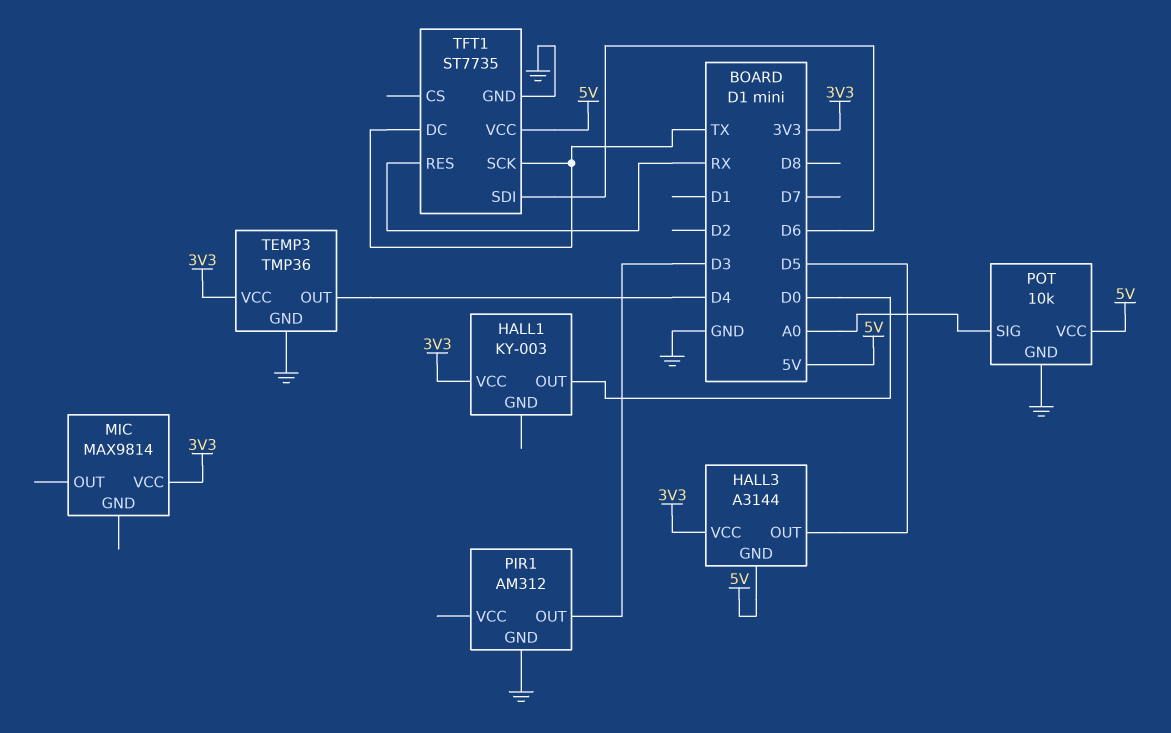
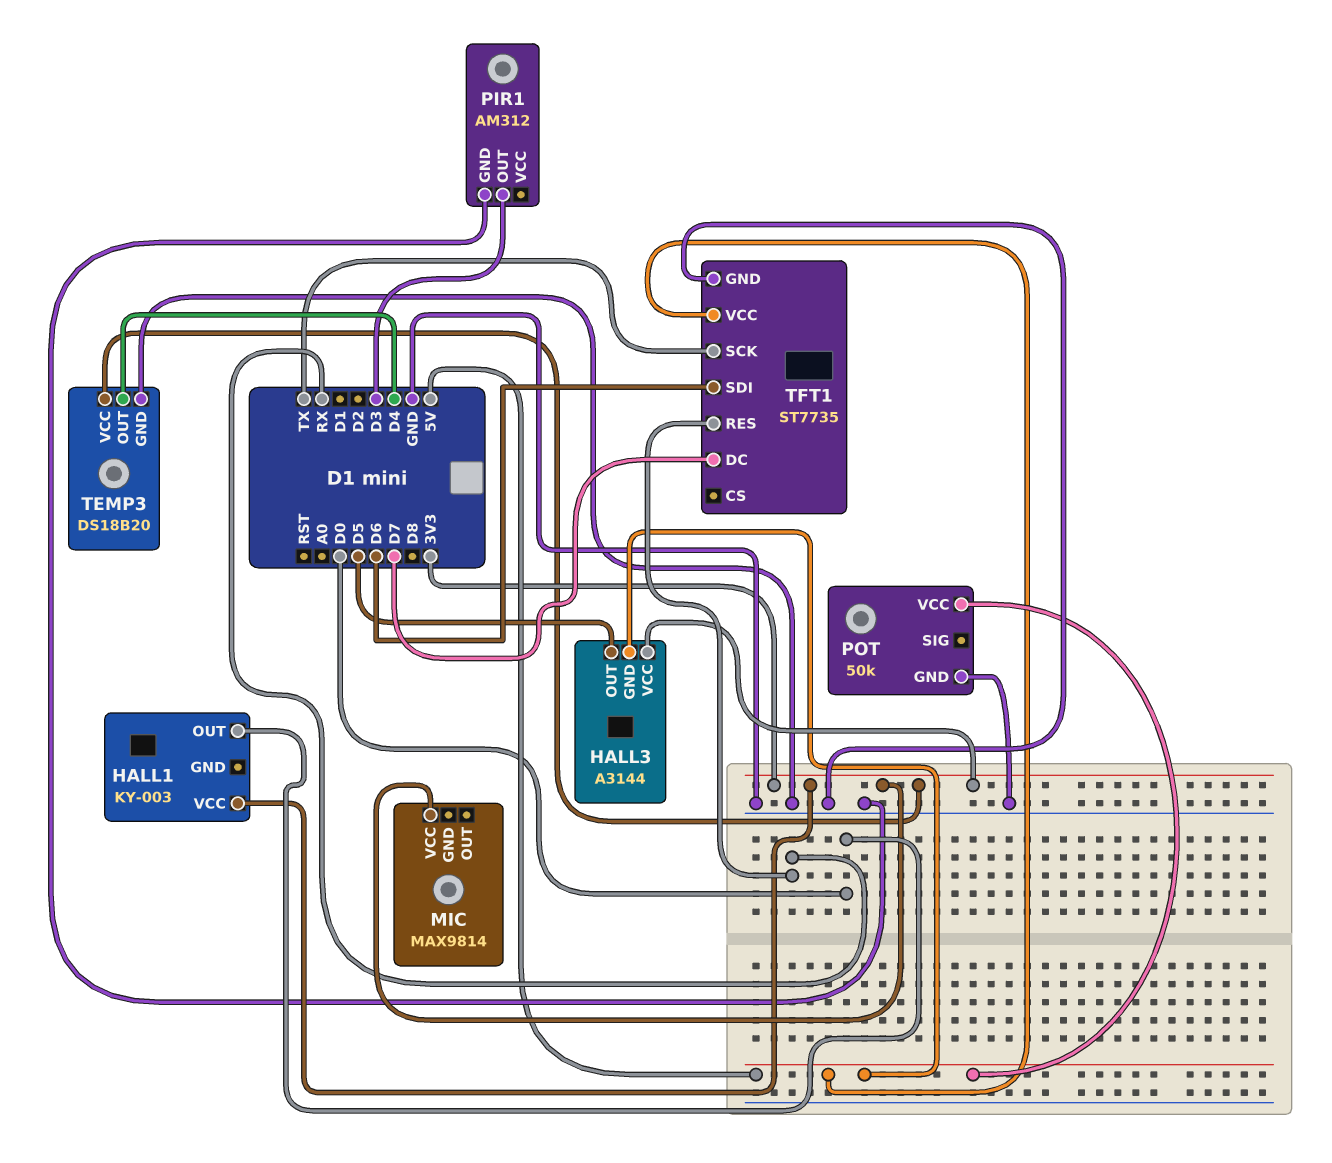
POT: 10k -> 50k
POT pin SIG: A0 -> none
TEMP3: TMP36 -> DS18B20
TFT1 pin DC: TX -> D7

